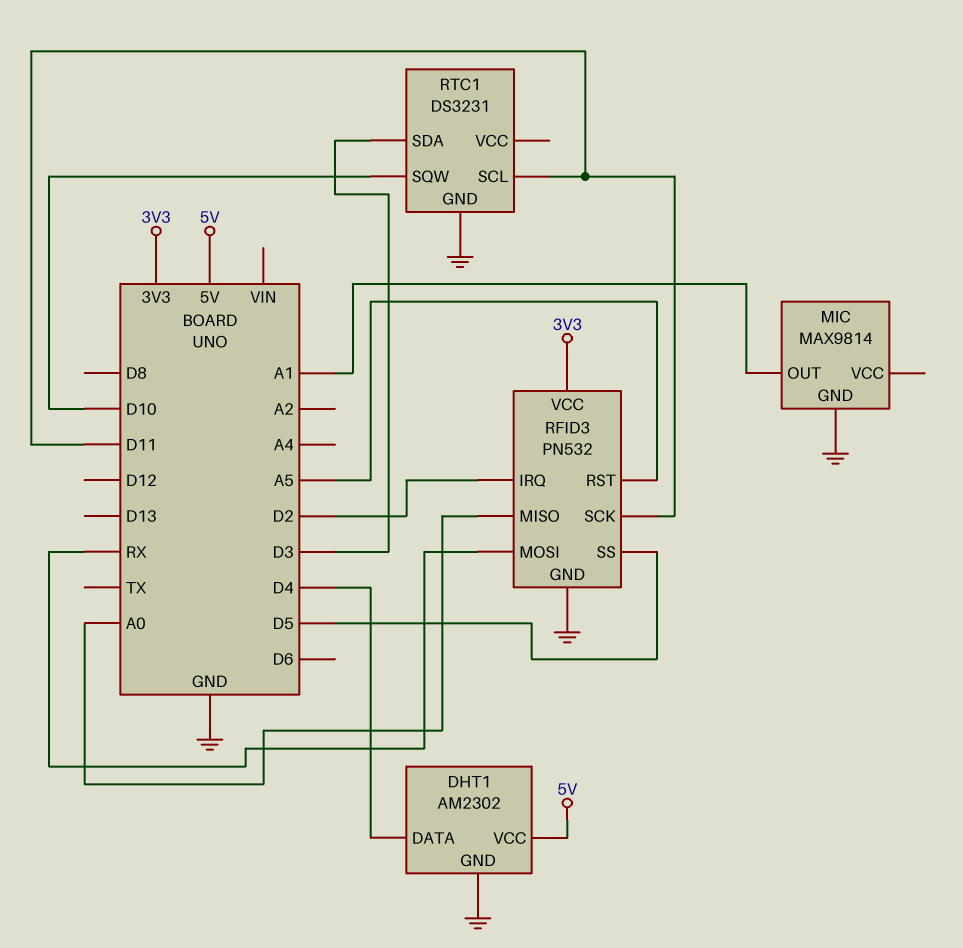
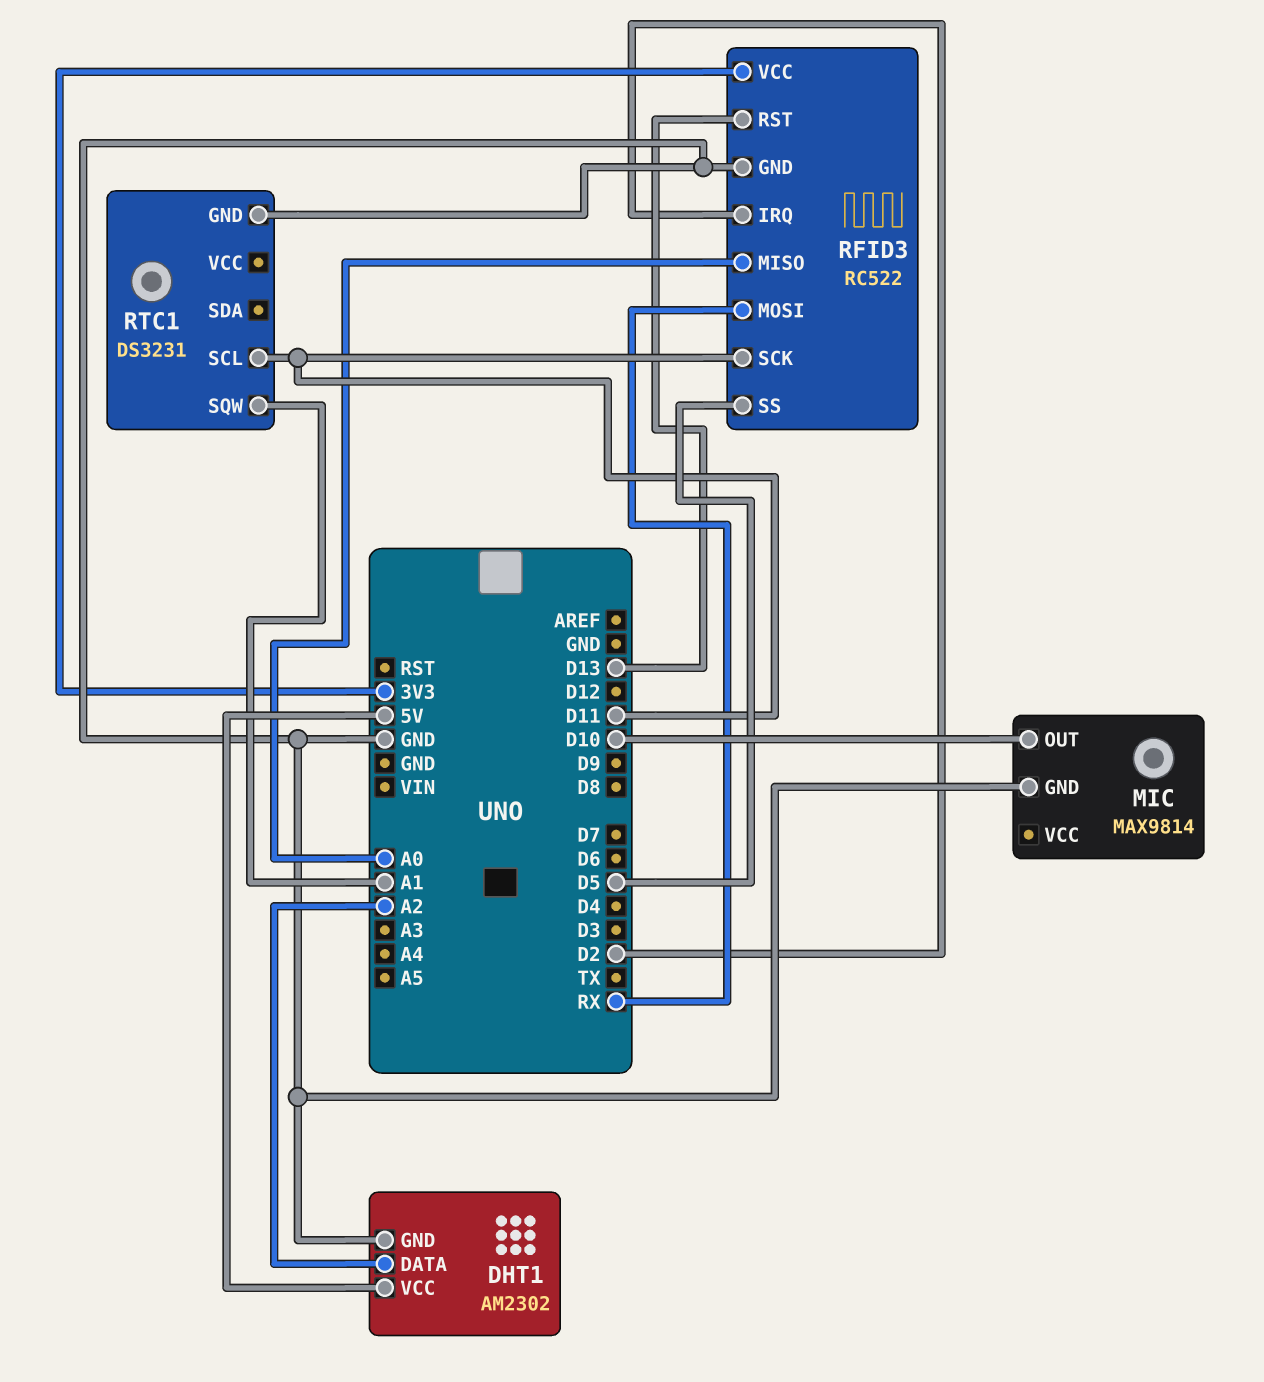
DHT1 pin DATA: D4 -> A2
MIC pin OUT: A1 -> D10
RFID3: PN532 -> RC522
RFID3 pin RST: A5 -> D13
RTC1 pin SDA: D3 -> none
RTC1 pin SQW: D10 -> A1

